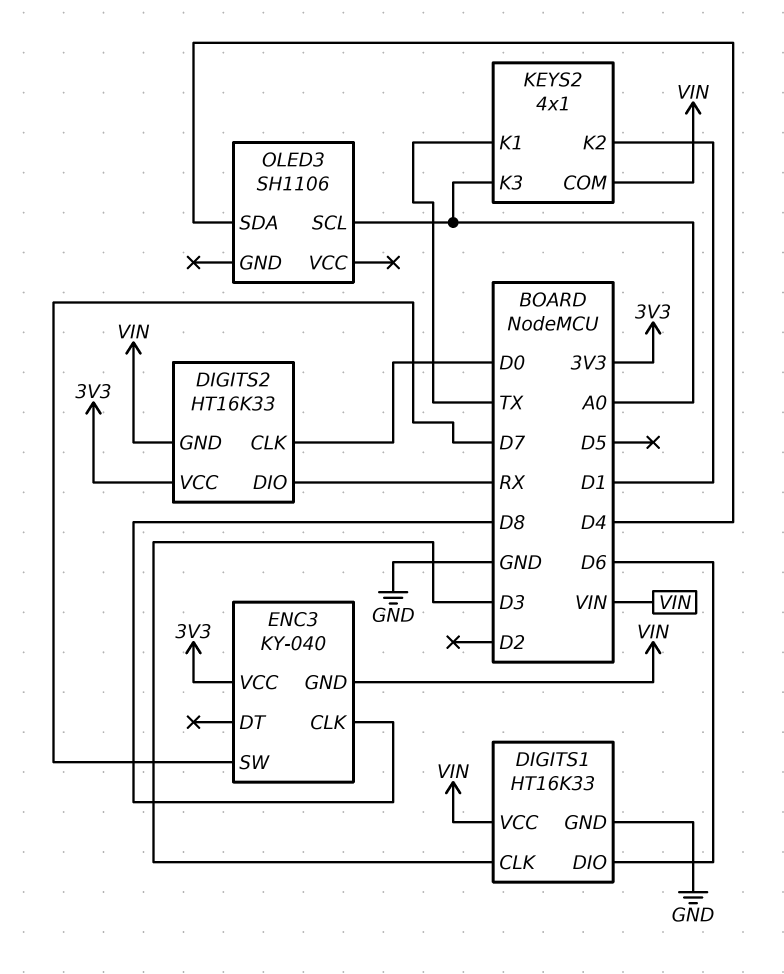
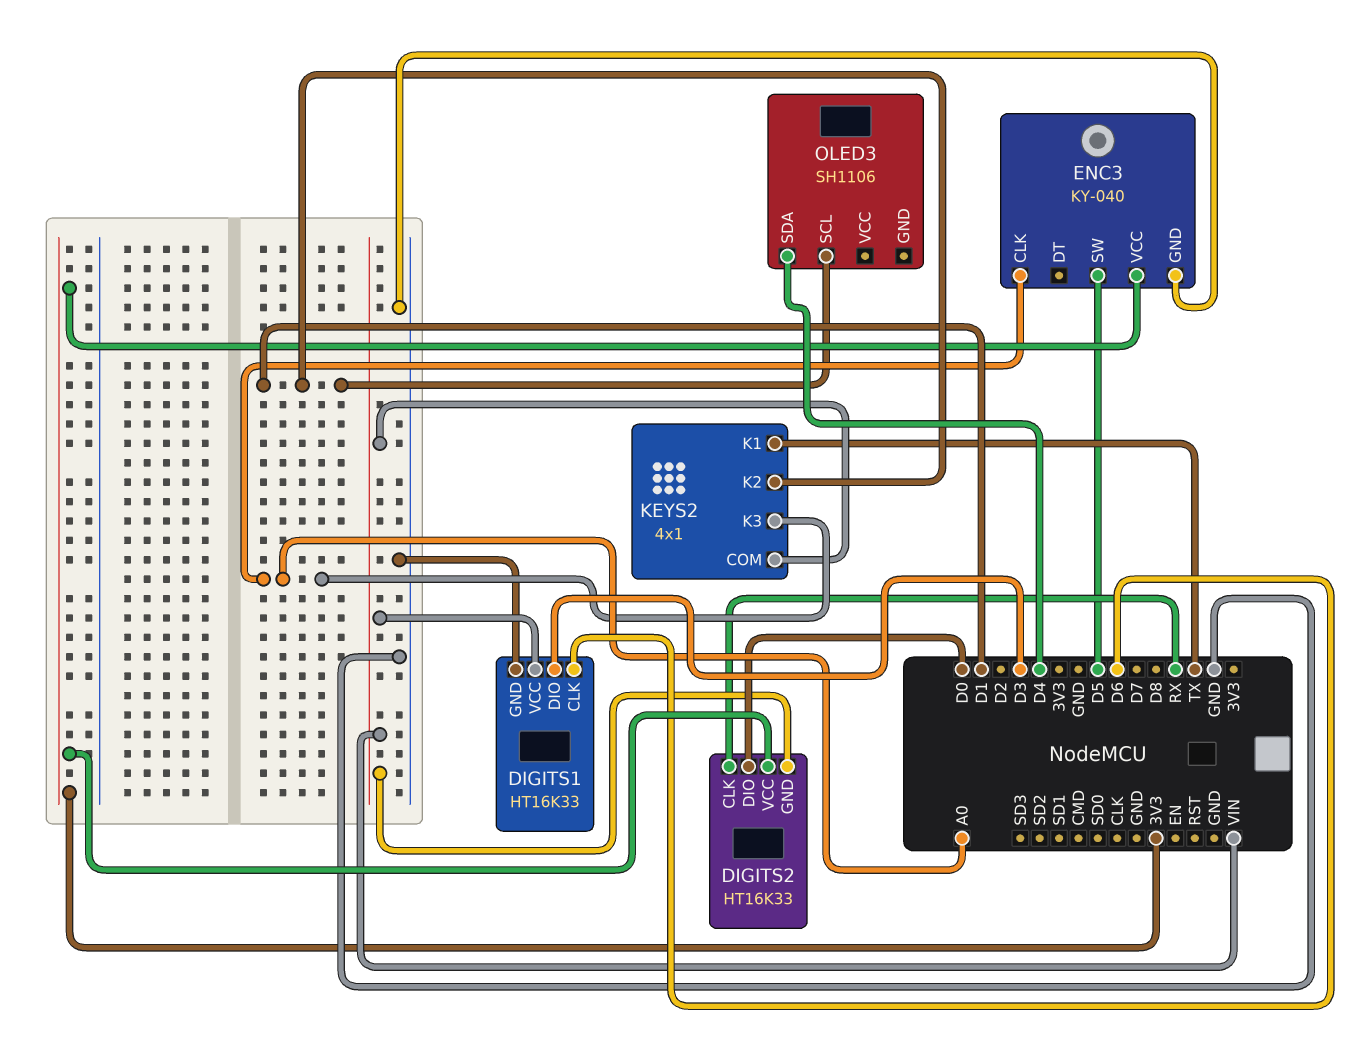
DIGITS1 pin CLK: D3 -> D6
DIGITS1 pin DIO: D6 -> D3
DIGITS2 pin CLK: D0 -> RX
DIGITS2 pin DIO: RX -> D0
ENC3 pin CLK: D8 -> A0
ENC3 pin GND: VIN -> GND
ENC3 pin SW: D7 -> D5
OLED3 pin SCL: A0 -> D1

